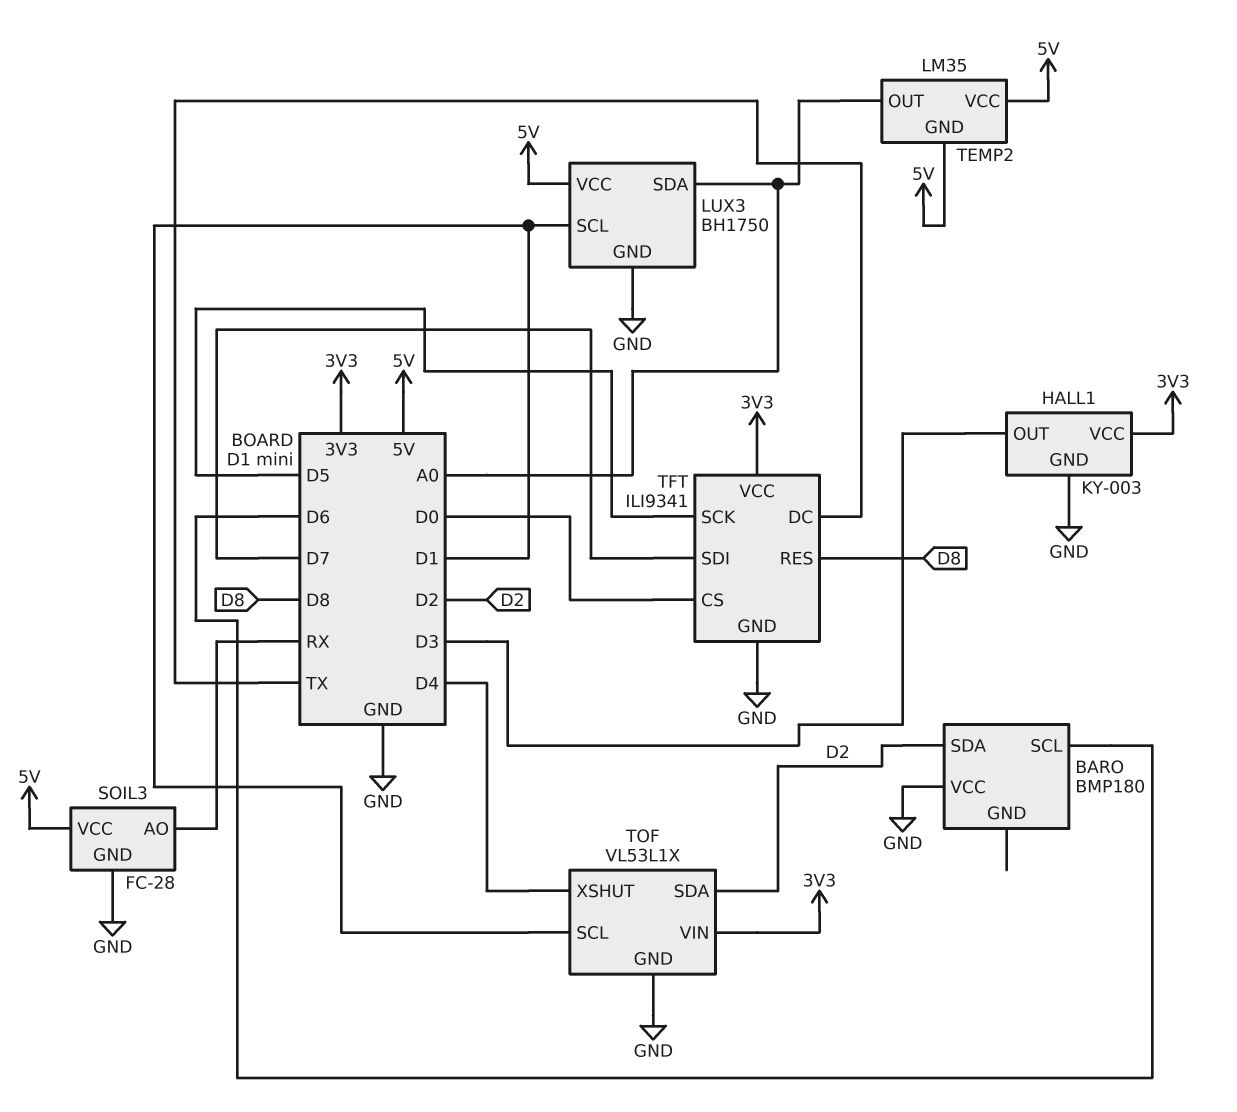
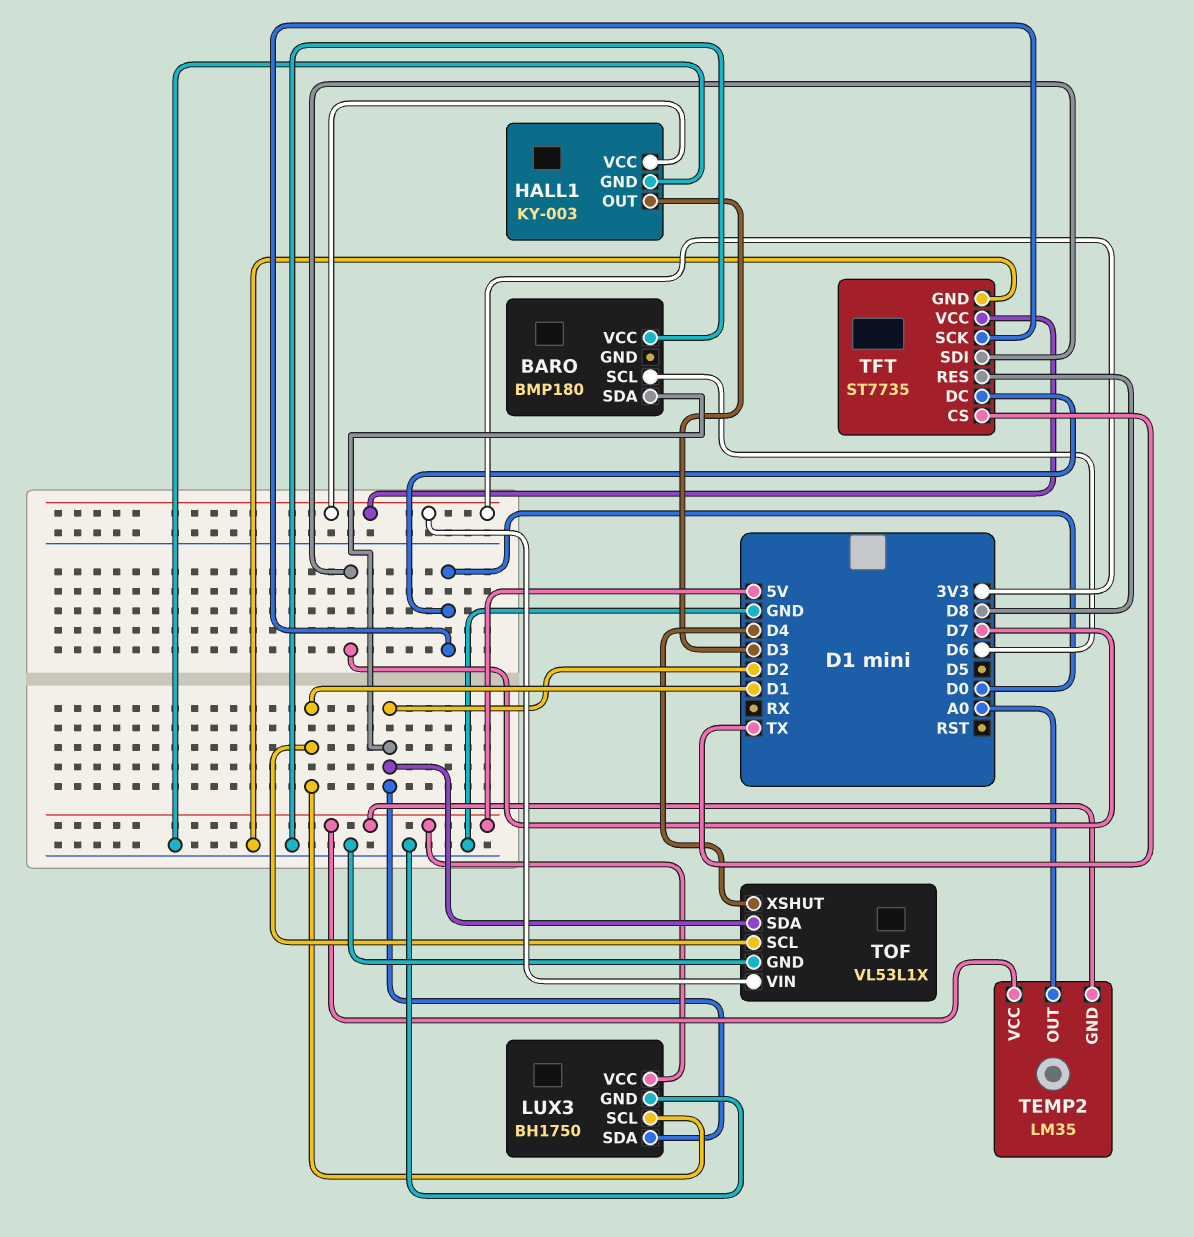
LUX3 pin SDA: A0 -> D2
SOIL3: FC-28 -> none
SOIL3 pin AO: RX -> none
SOIL3 pin GND: GND -> none
SOIL3 pin VCC: 5V -> none
TFT: ILI9341 -> ST7735
TFT pin CS: D0 -> TX
TFT pin DC: TX -> D0
TFT pin SCK: D5 -> D0

